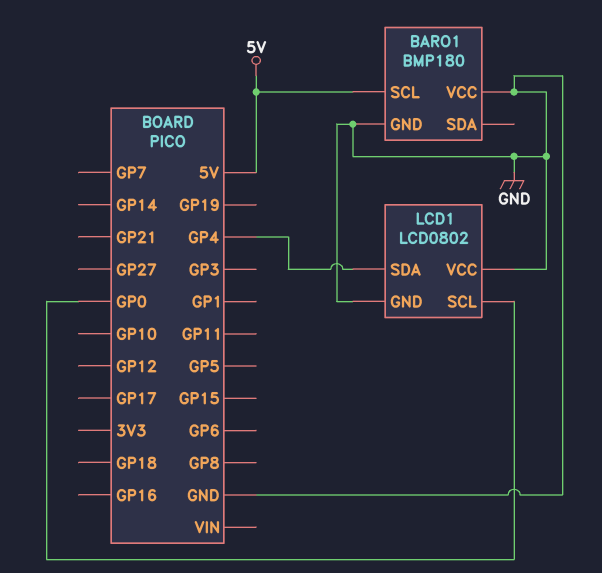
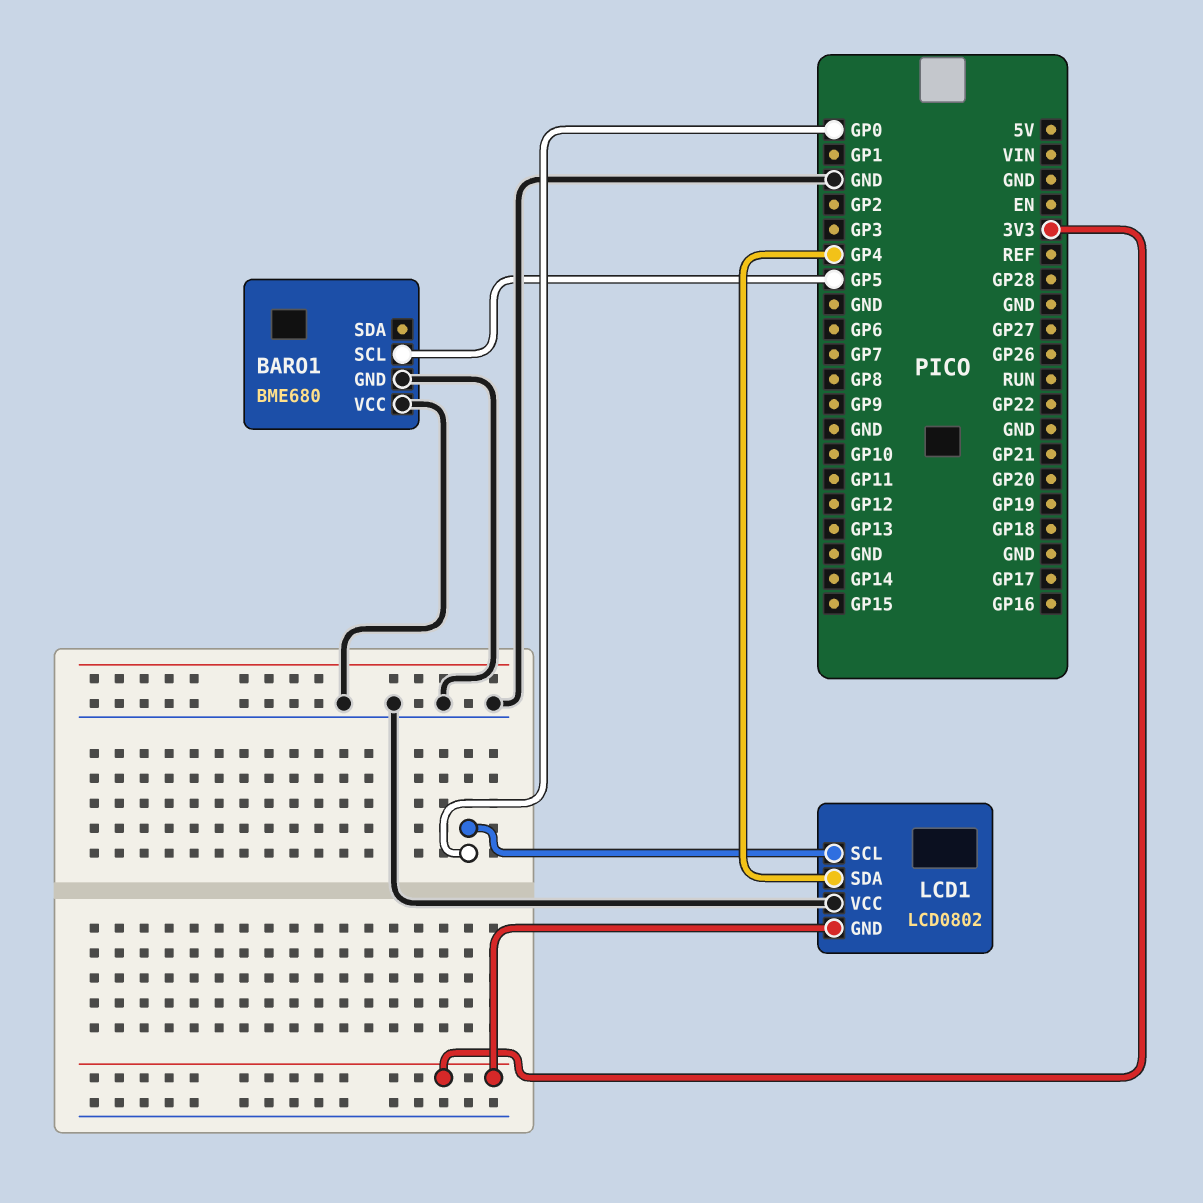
BARO1: BMP180 -> BME680
BARO1 pin SCL: 5V -> GP5
LCD1 pin GND: GND -> 3V3

